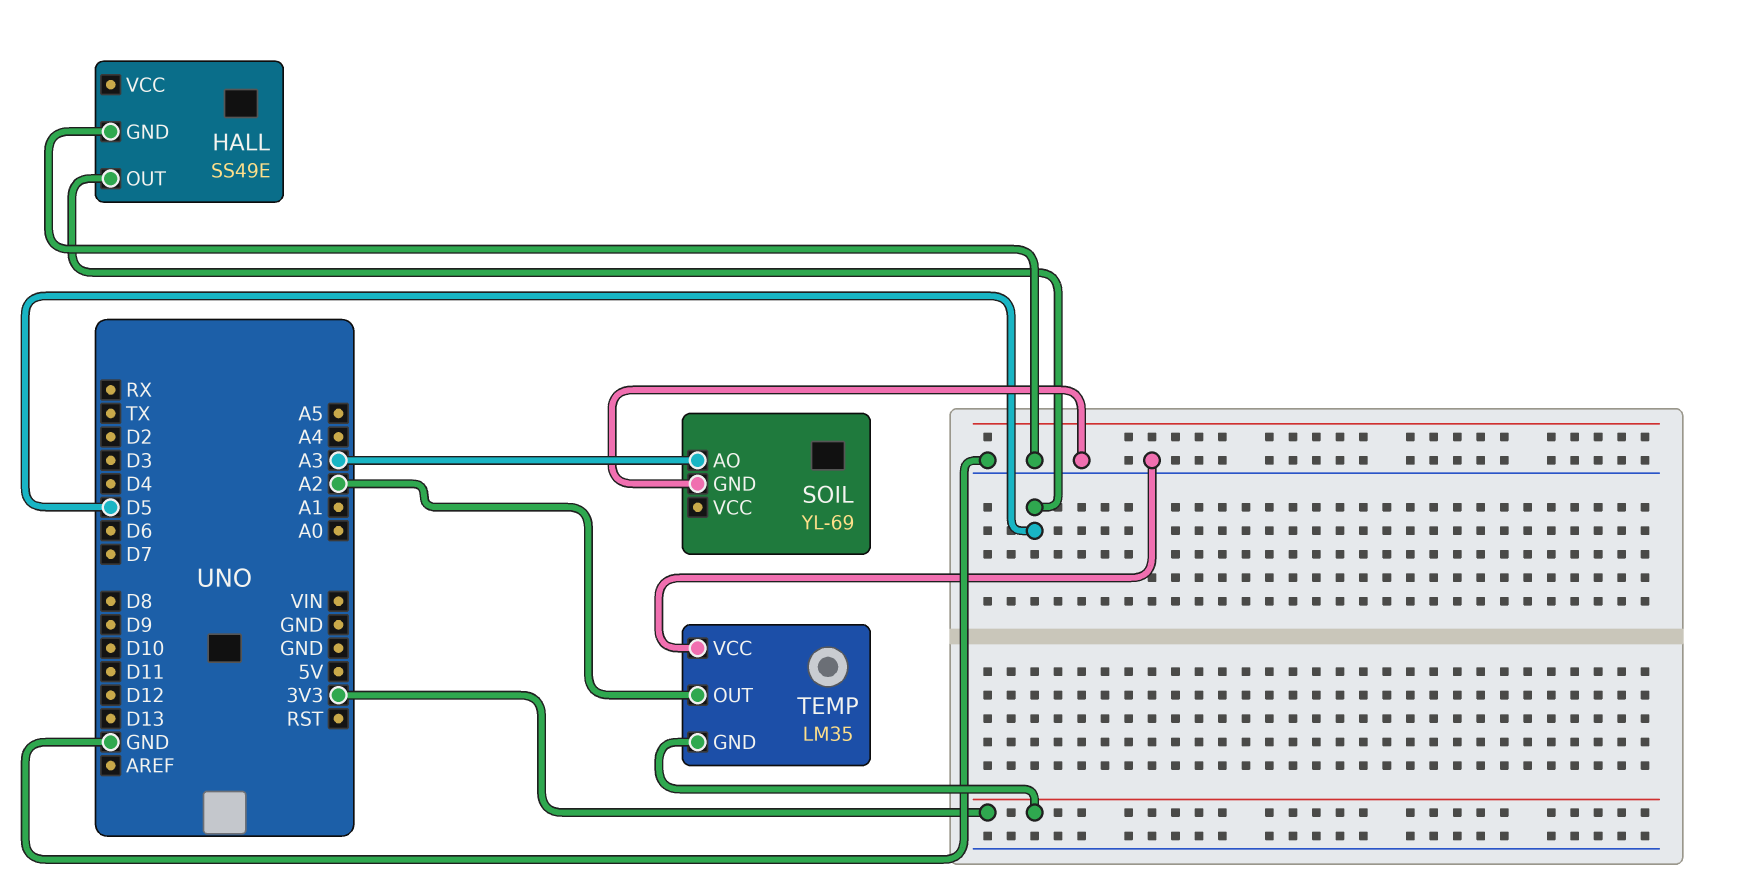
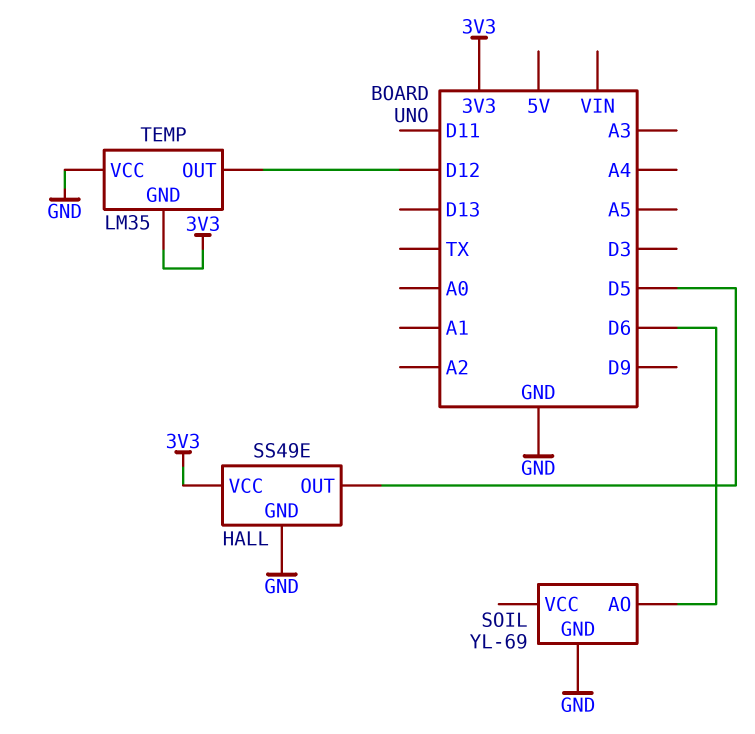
HALL pin VCC: none -> 3V3
SOIL pin AO: A3 -> D6
TEMP pin OUT: A2 -> D12

